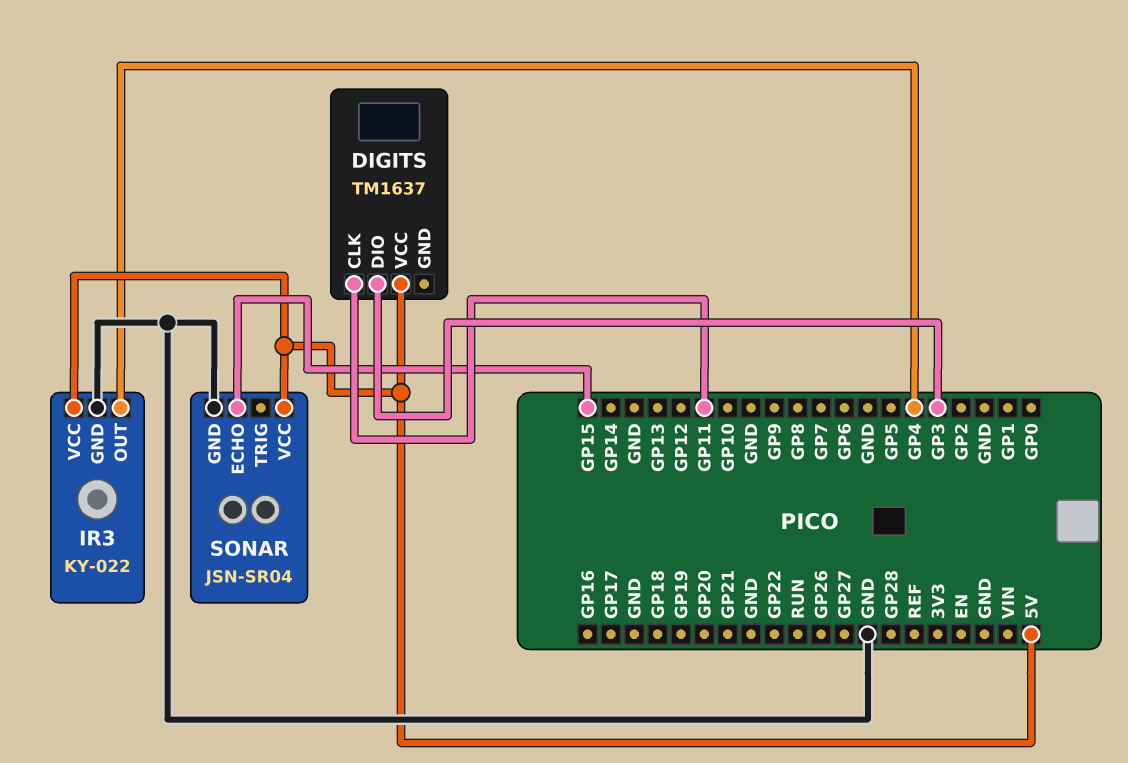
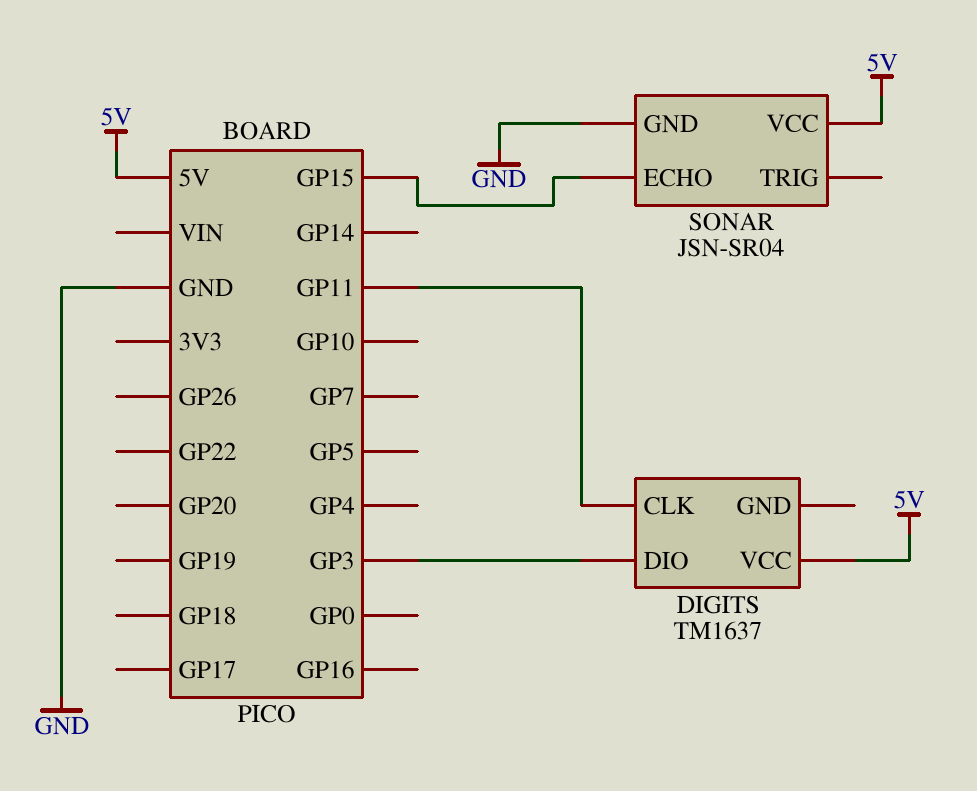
IR3: KY-022 -> none
IR3 pin GND: GND -> none
IR3 pin OUT: GP4 -> none
IR3 pin VCC: 5V -> none

